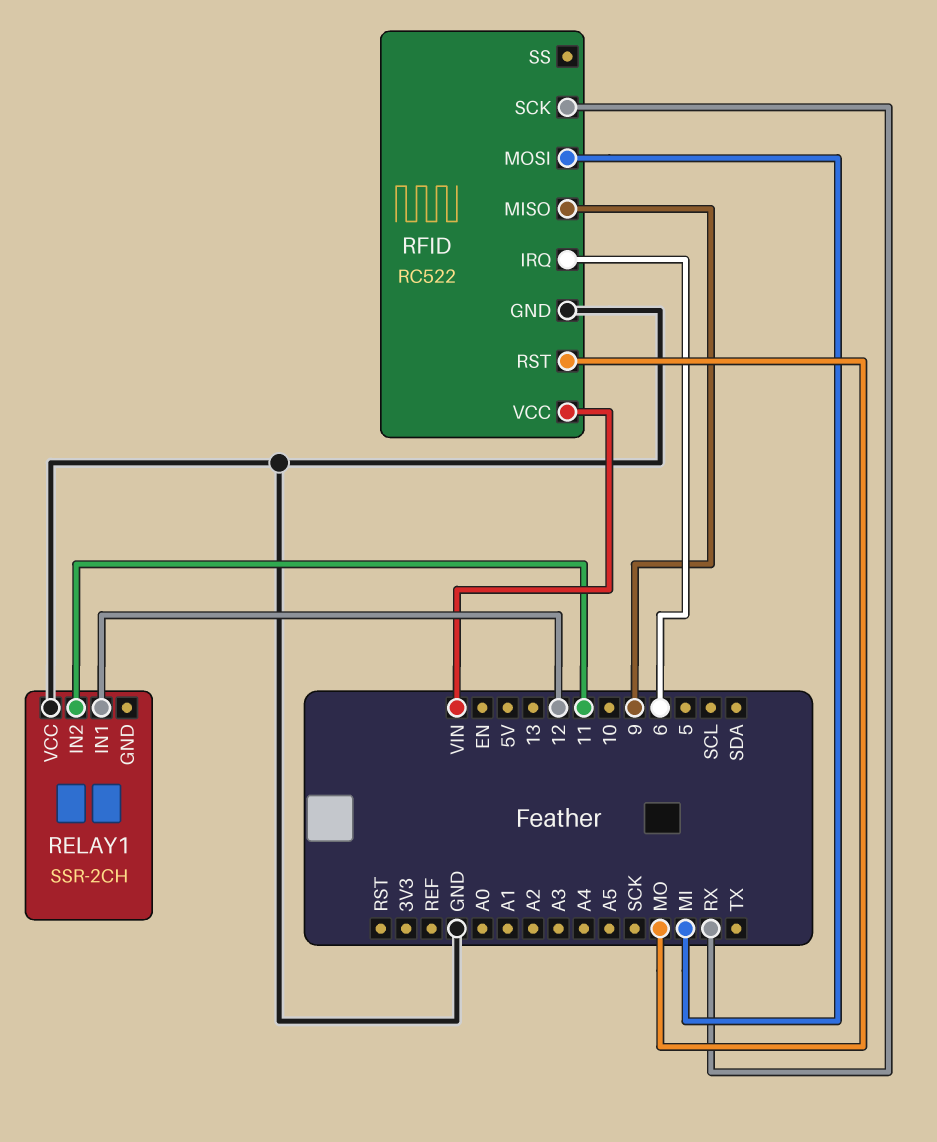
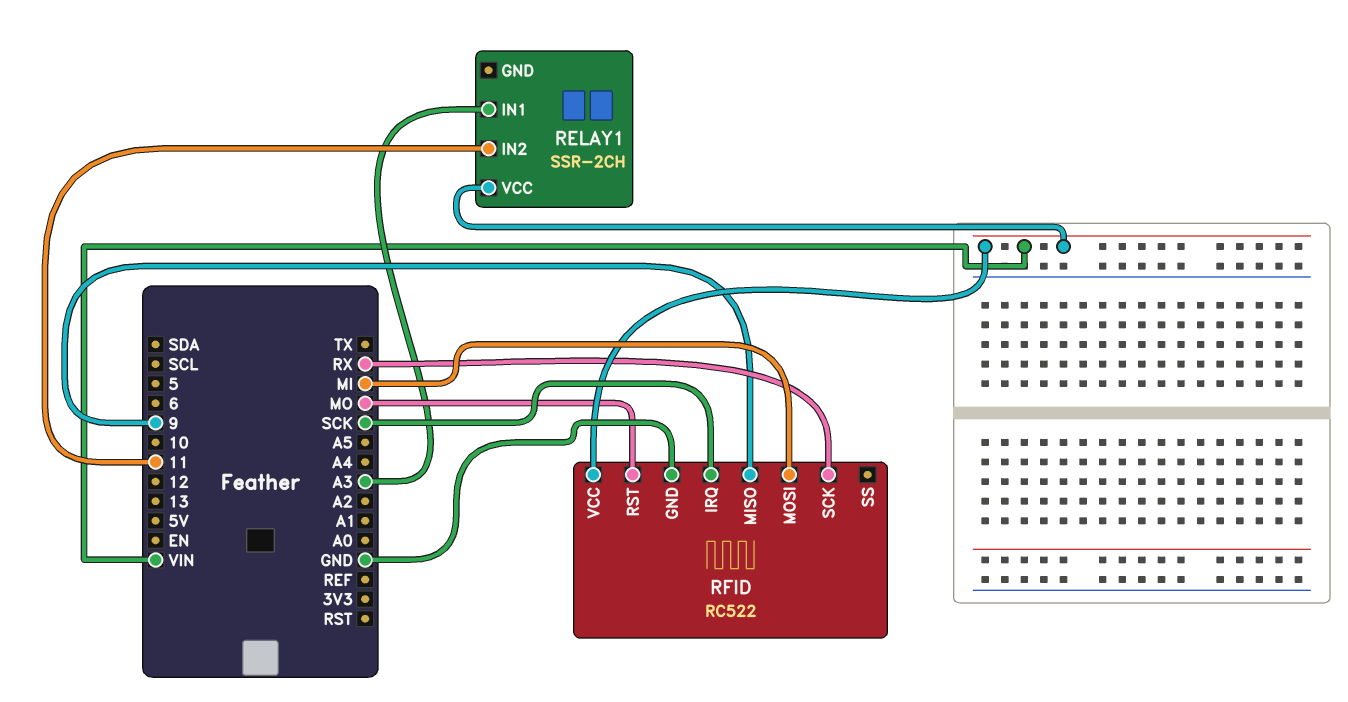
RELAY1 pin IN1: 12 -> A3
RELAY1 pin VCC: GND -> VIN
RFID pin IRQ: 6 -> SCK

